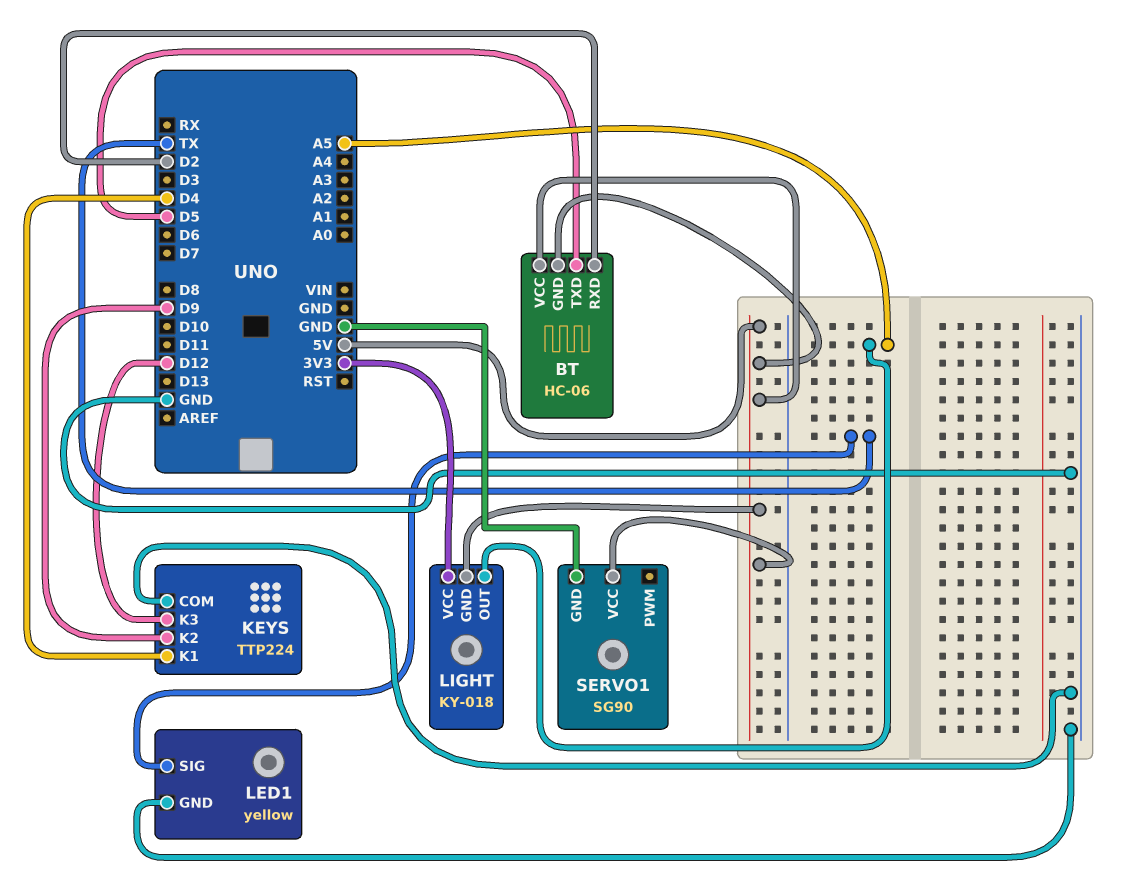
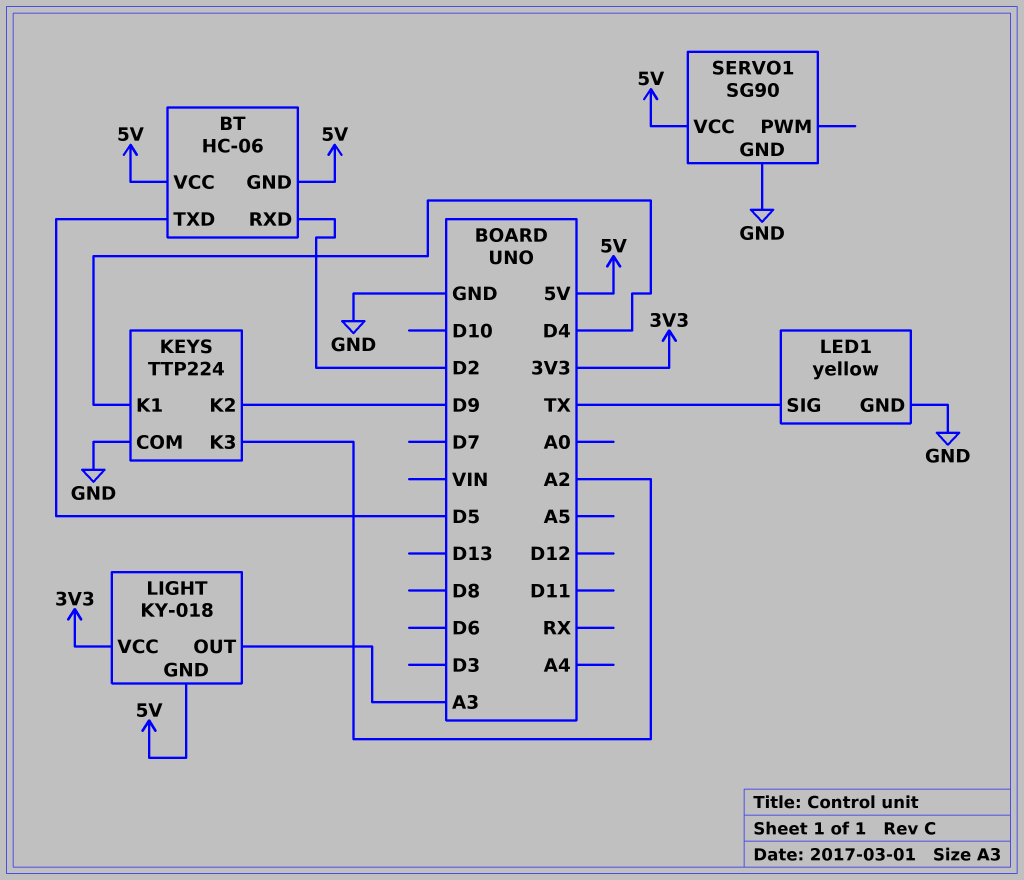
KEYS pin K3: D12 -> A2
LIGHT pin OUT: A5 -> A3

